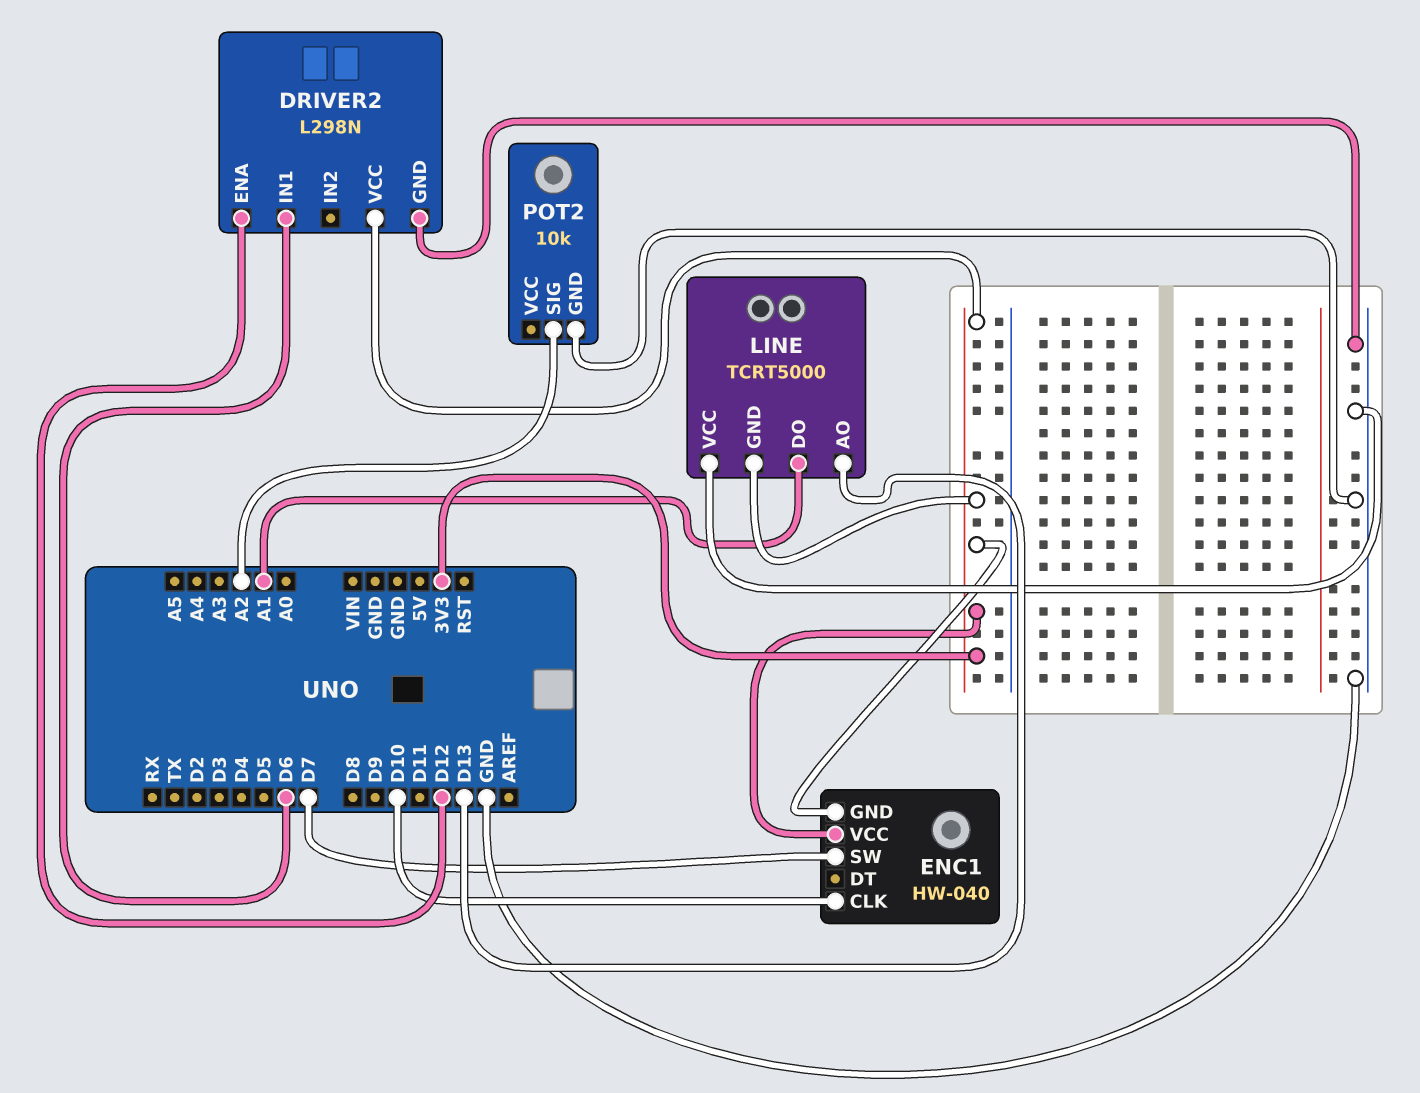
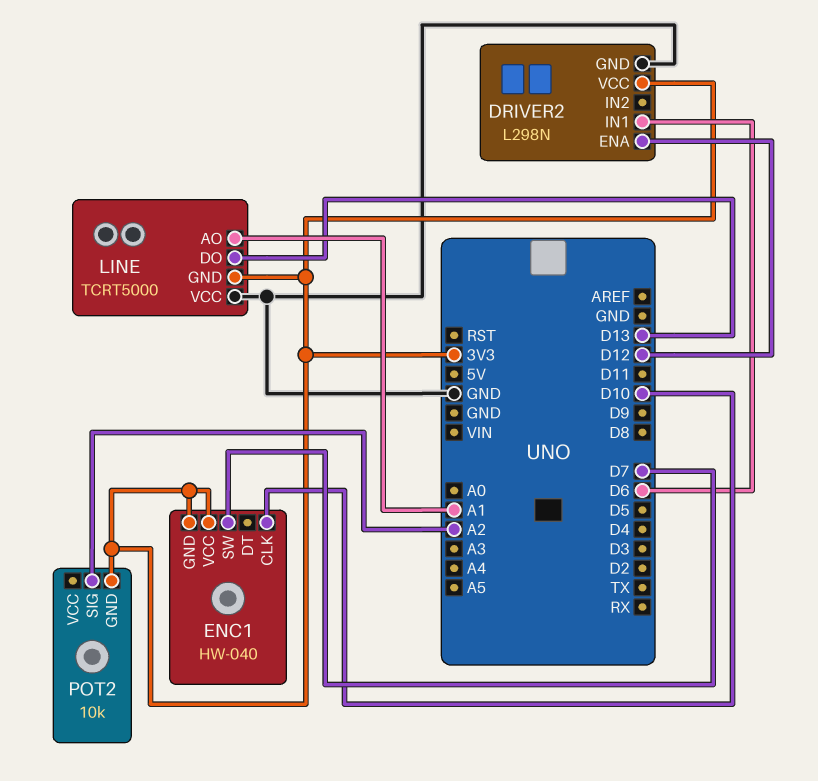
LINE pin AO: D13 -> A1
LINE pin DO: A1 -> D13
POT2 pin GND: GND -> 3V3

